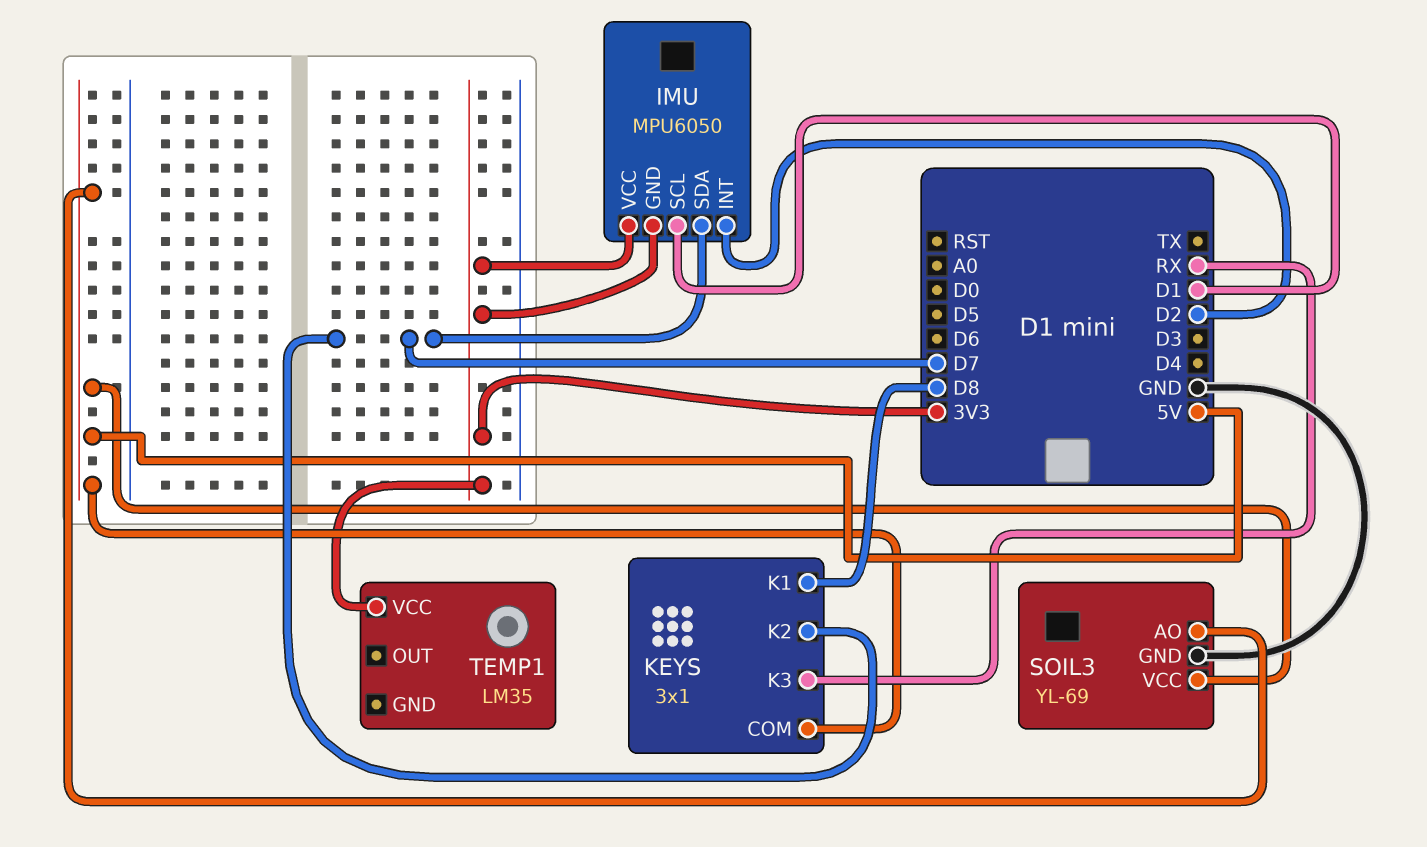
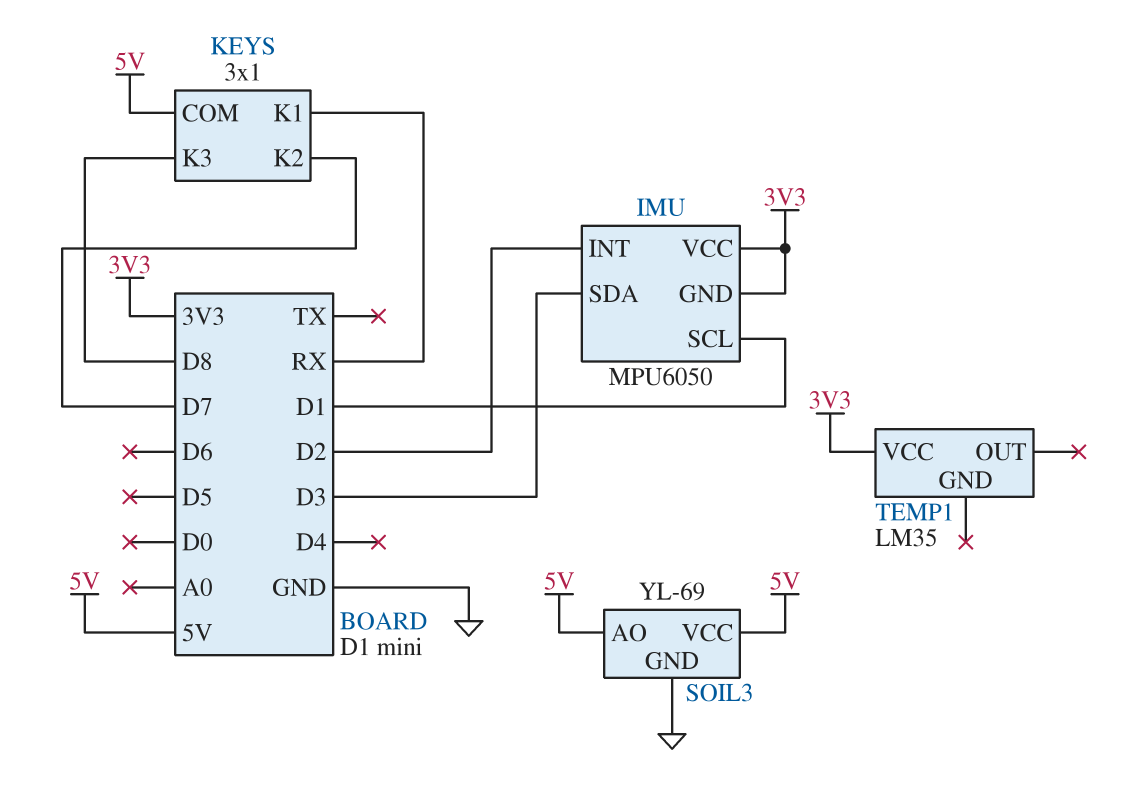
IMU pin SDA: D7 -> D3
KEYS pin K1: D8 -> RX
KEYS pin K3: RX -> D8

